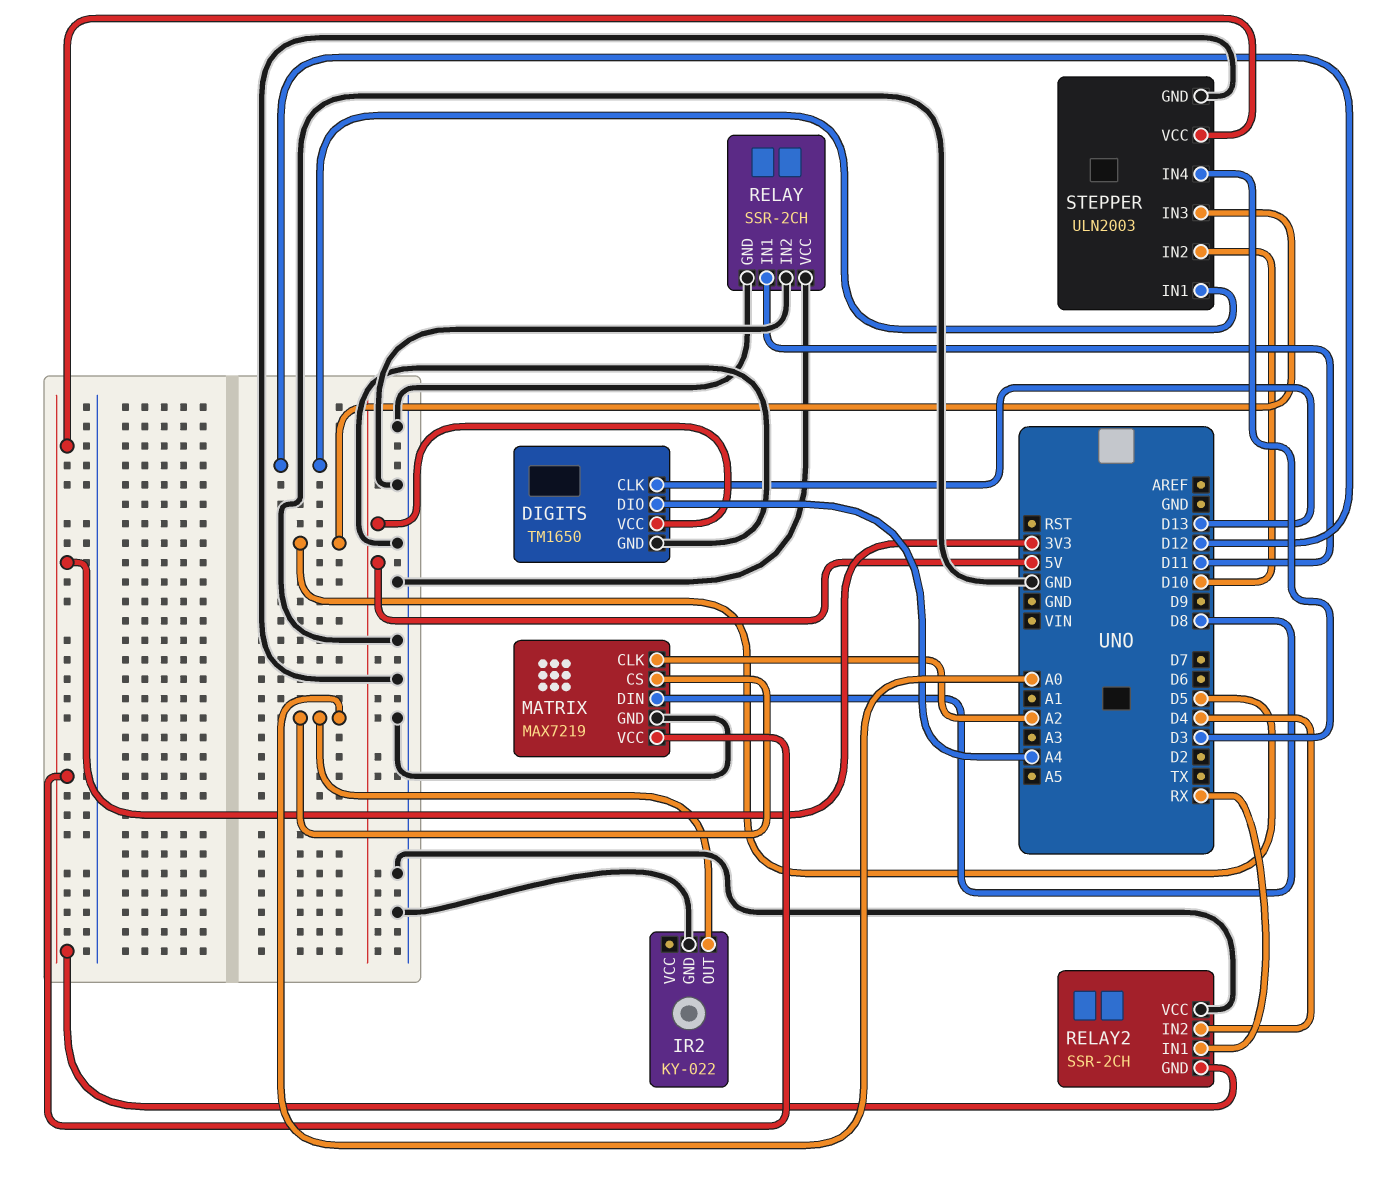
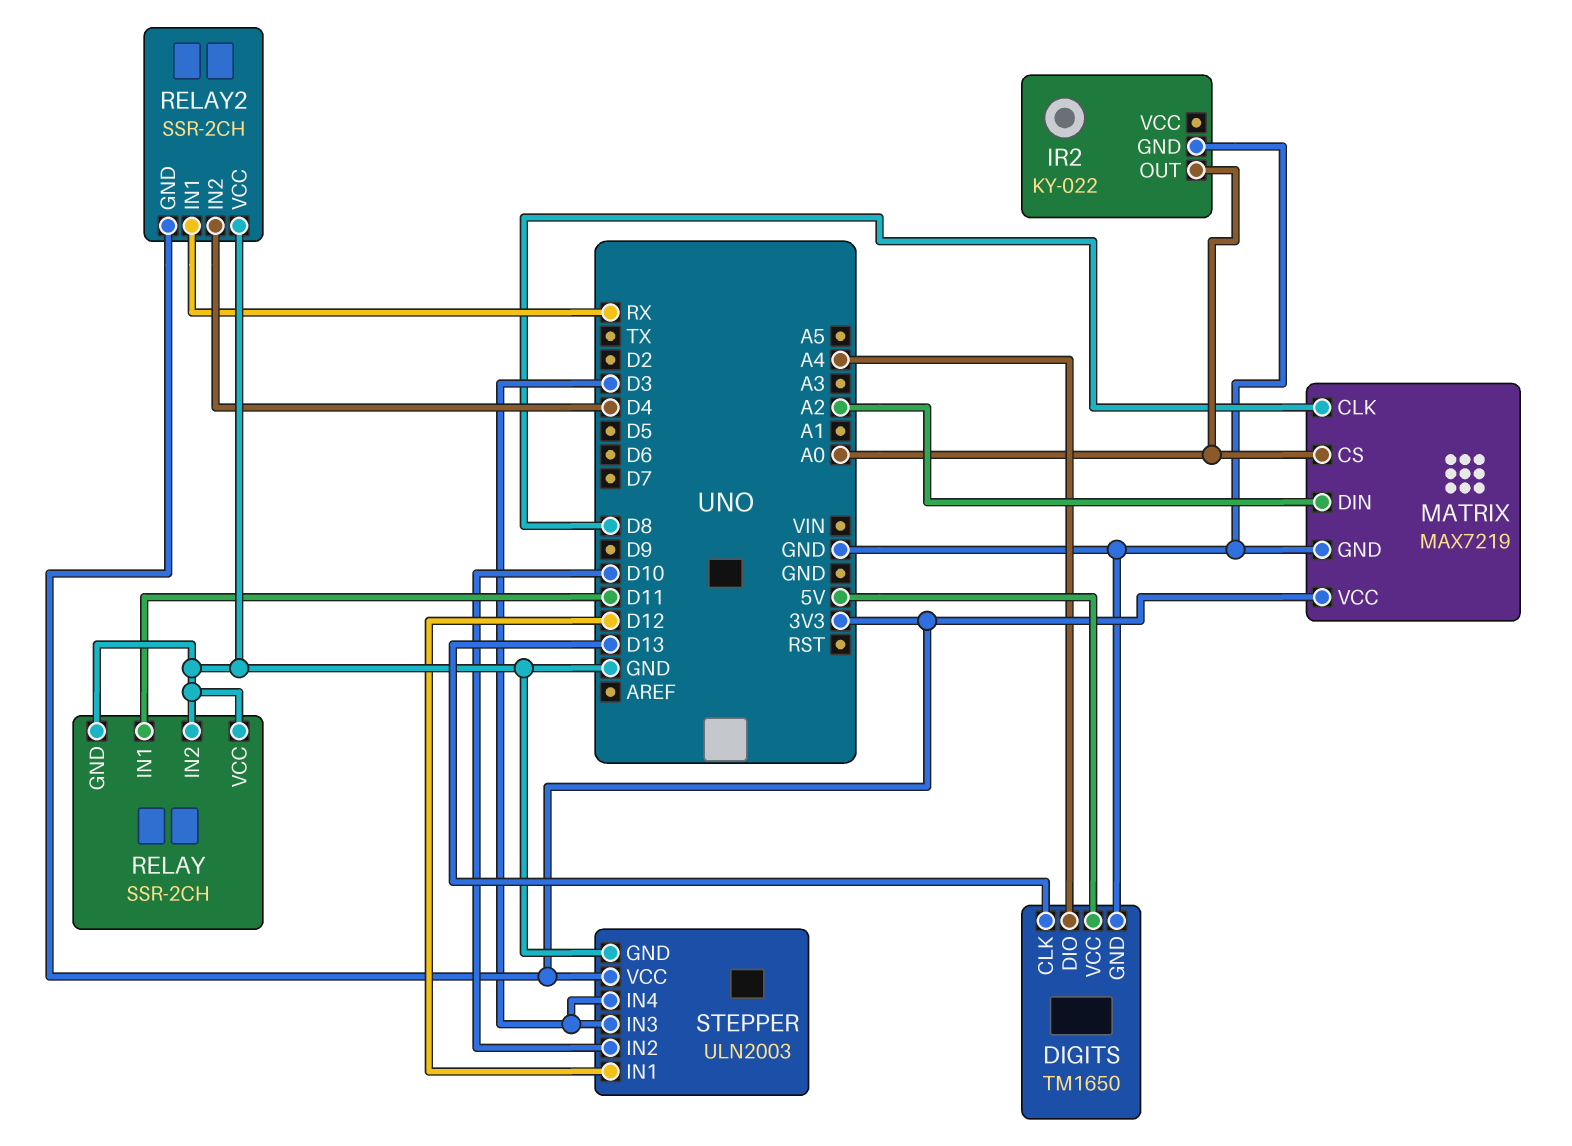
MATRIX pin CLK: A2 -> D8
MATRIX pin DIN: D8 -> A2
STEPPER pin IN3: D5 -> D3

